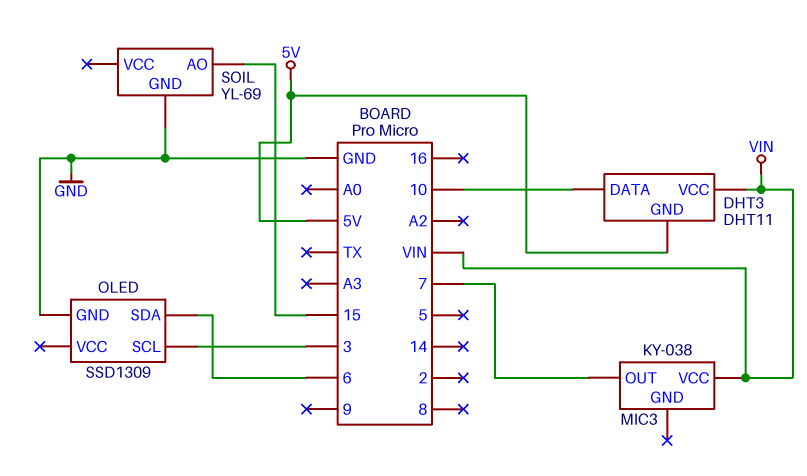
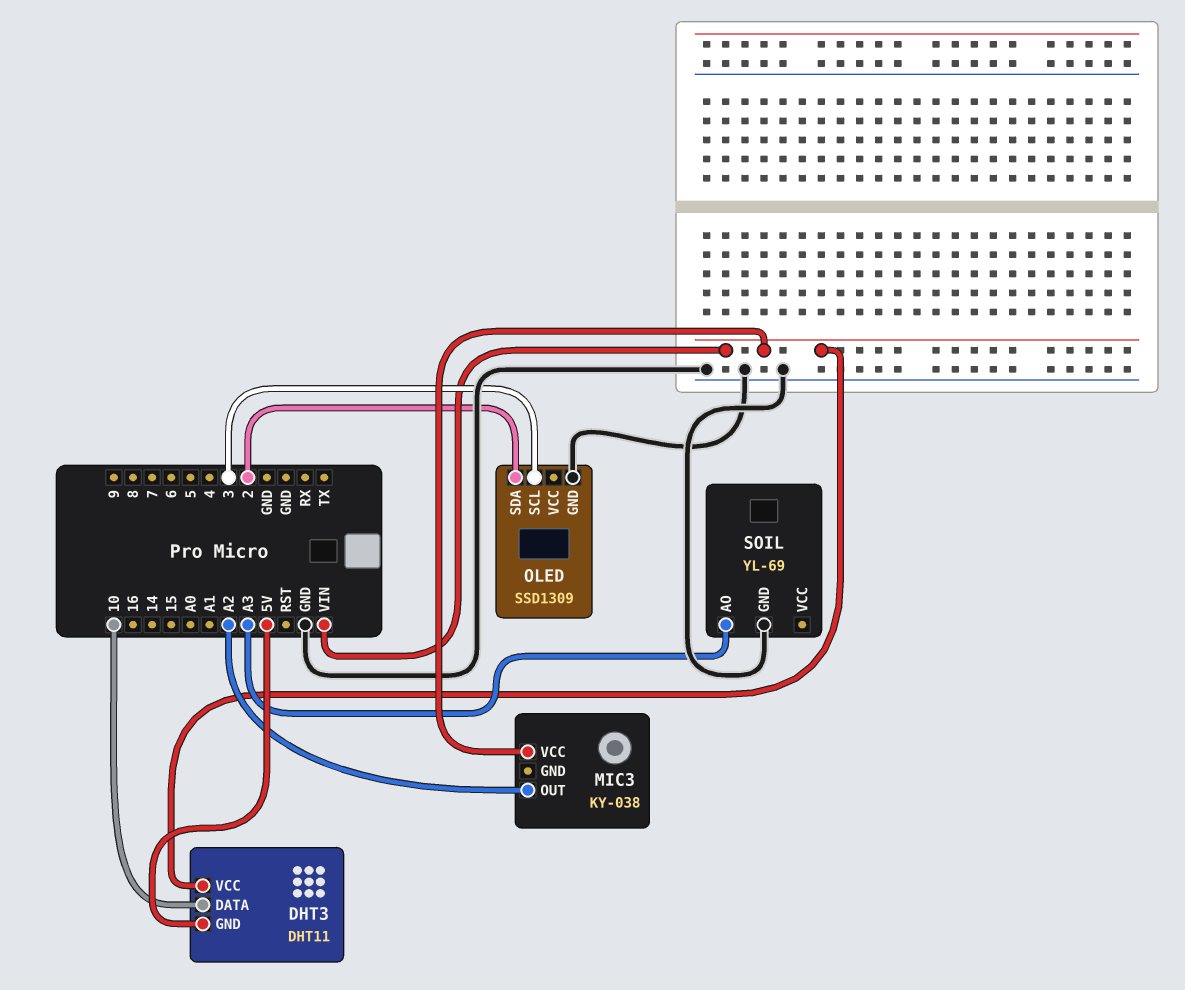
MIC3 pin OUT: 7 -> A2
OLED pin SDA: 6 -> 2
SOIL pin AO: 15 -> A3

